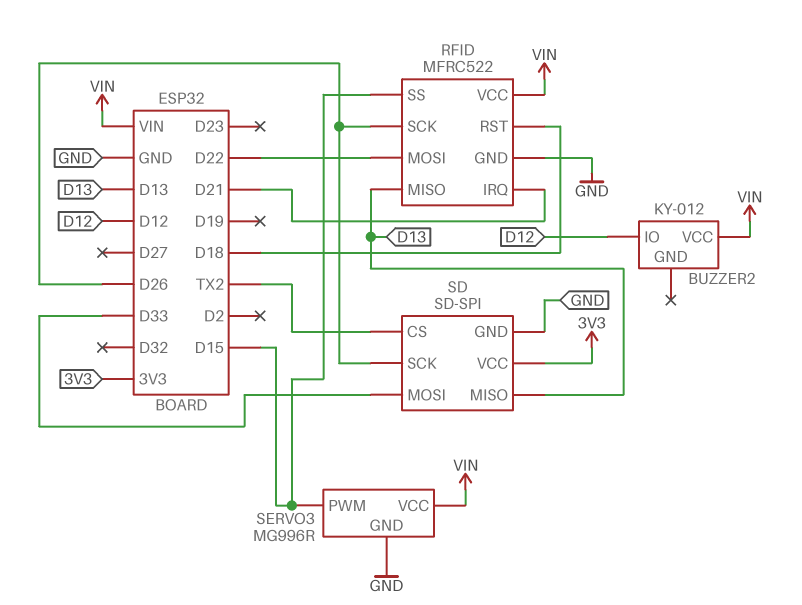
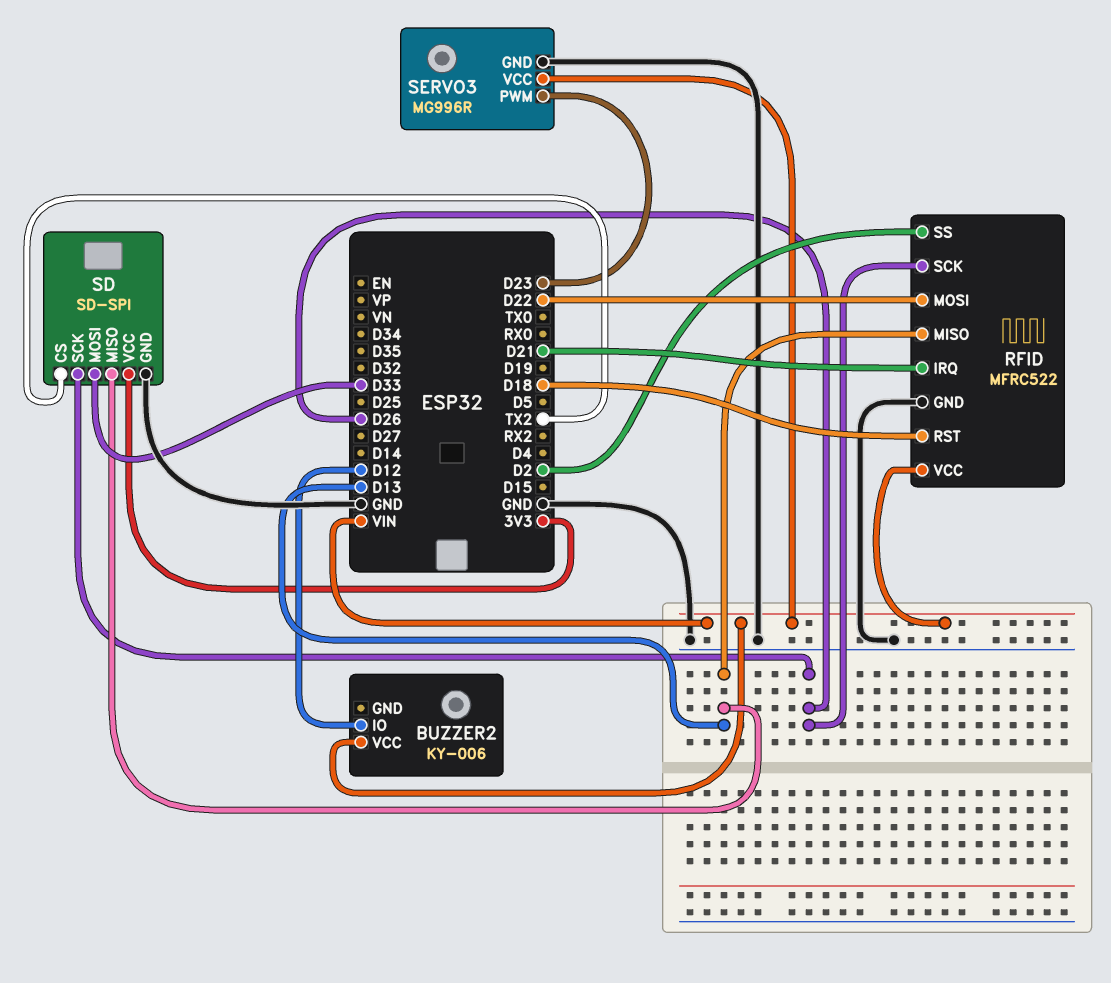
BUZZER2: KY-012 -> KY-006
RFID pin SS: D15 -> D2
SERVO3 pin PWM: D15 -> D23

